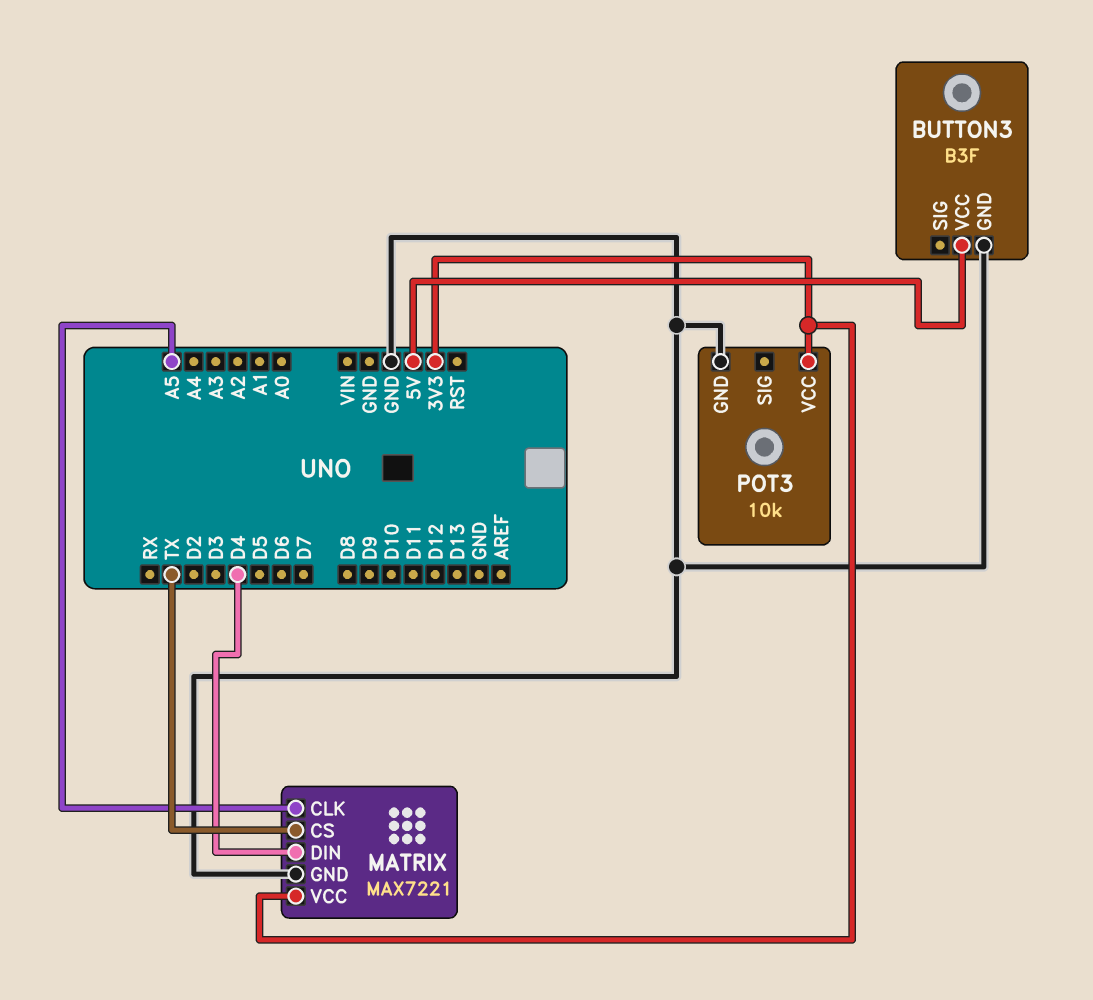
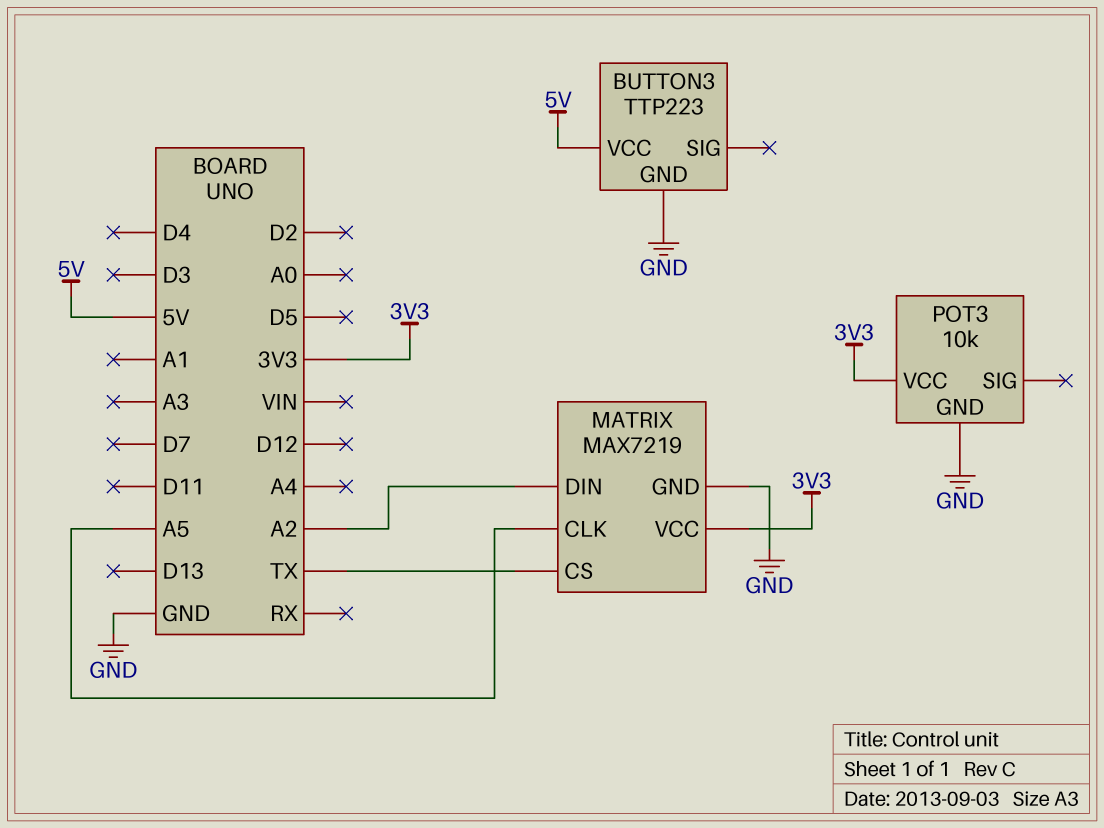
BUTTON3: B3F -> TTP223
MATRIX: MAX7221 -> MAX7219
MATRIX pin DIN: D4 -> A2

